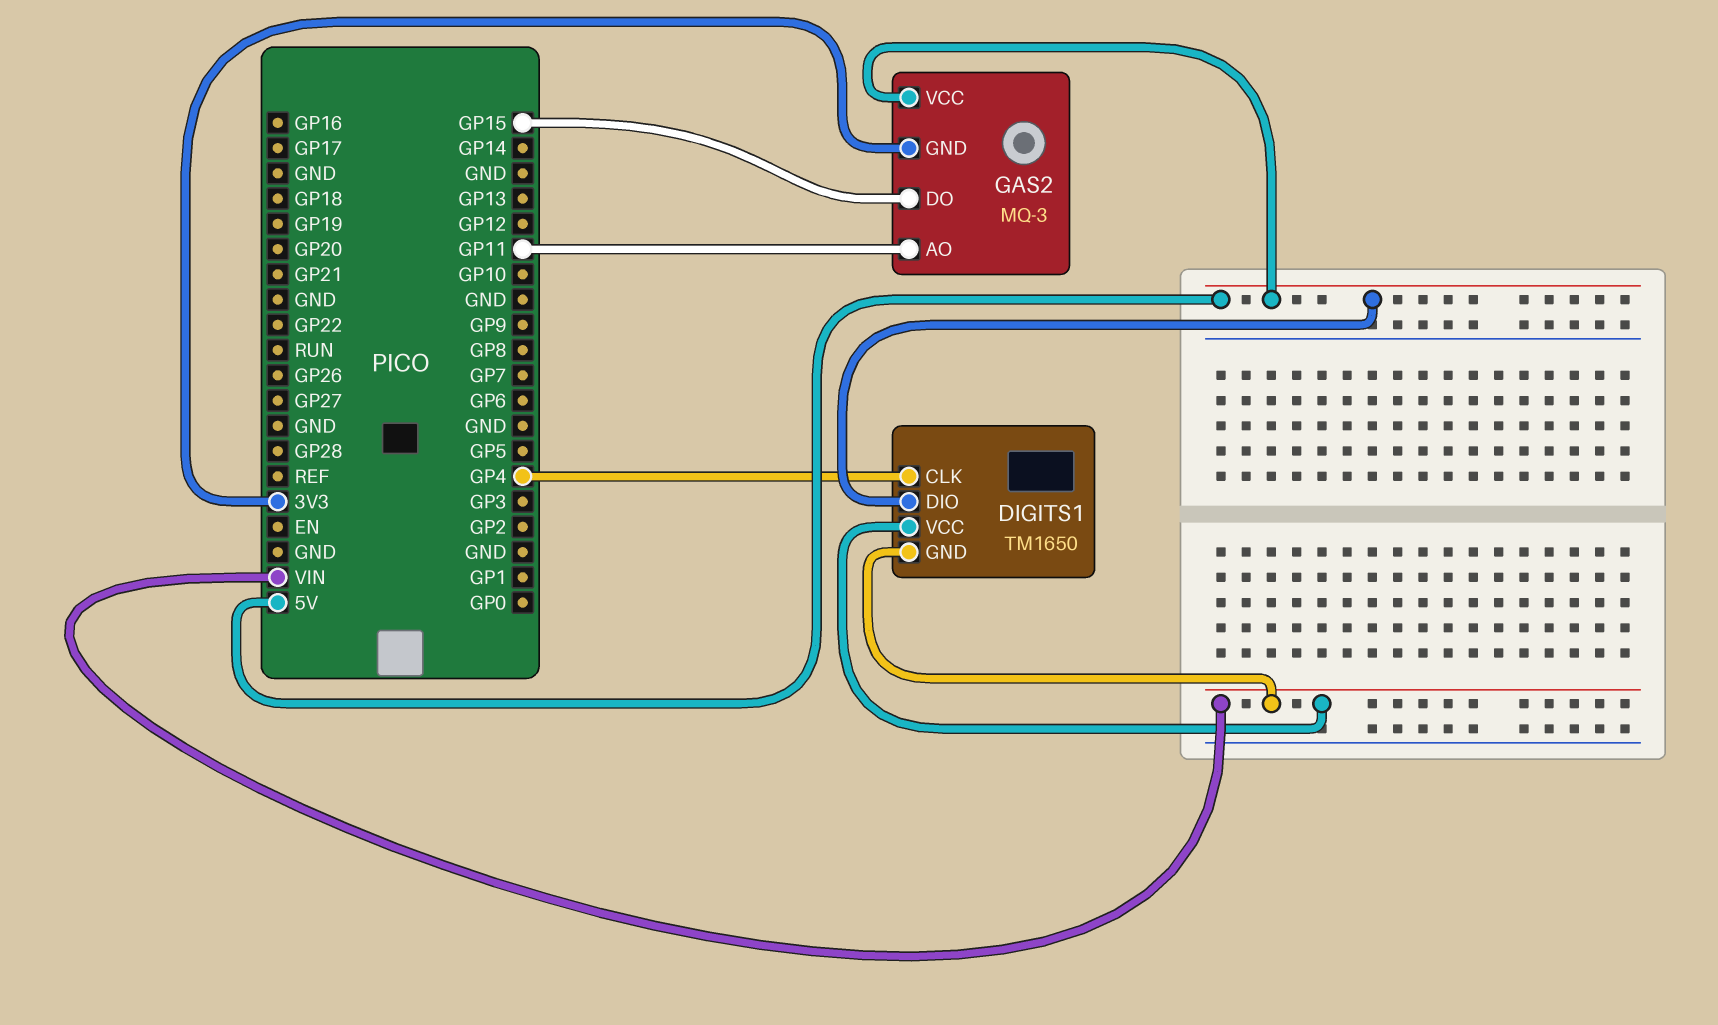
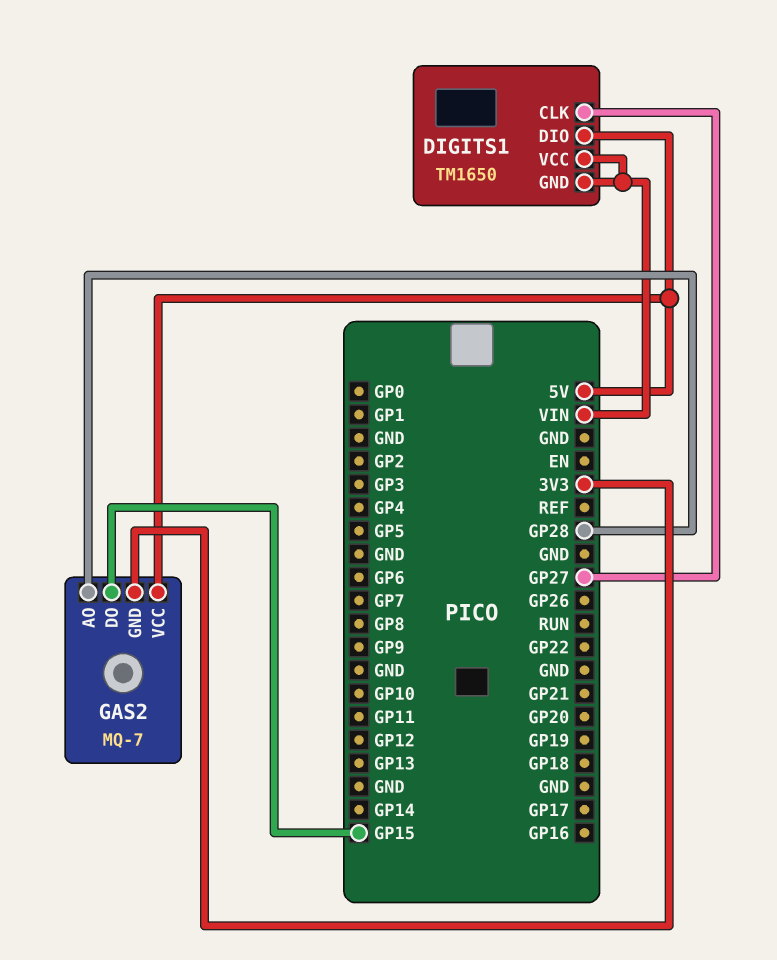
DIGITS1 pin CLK: GP4 -> GP27
GAS2: MQ-3 -> MQ-7
GAS2 pin AO: GP11 -> GP28

